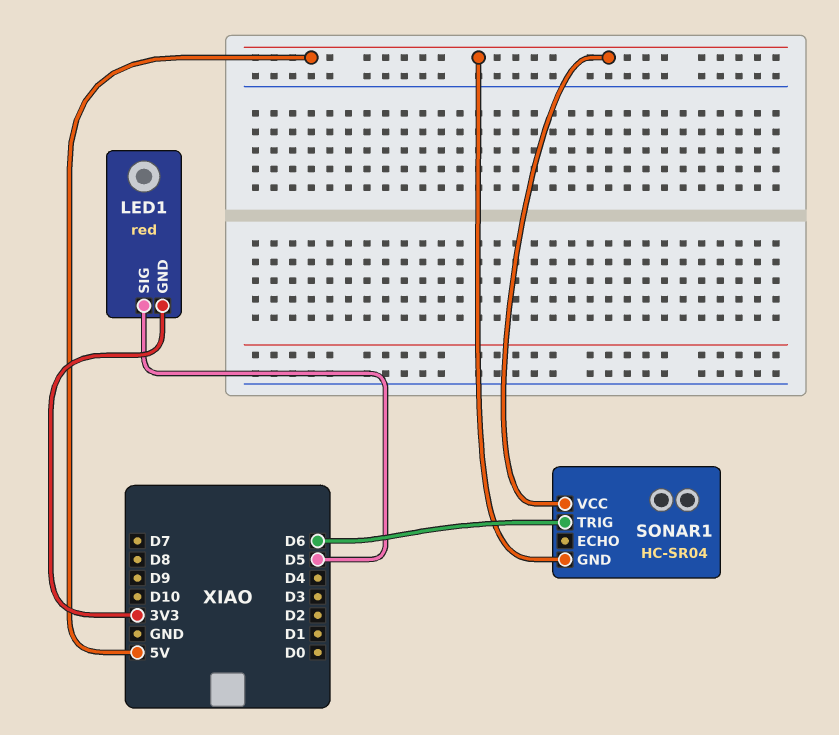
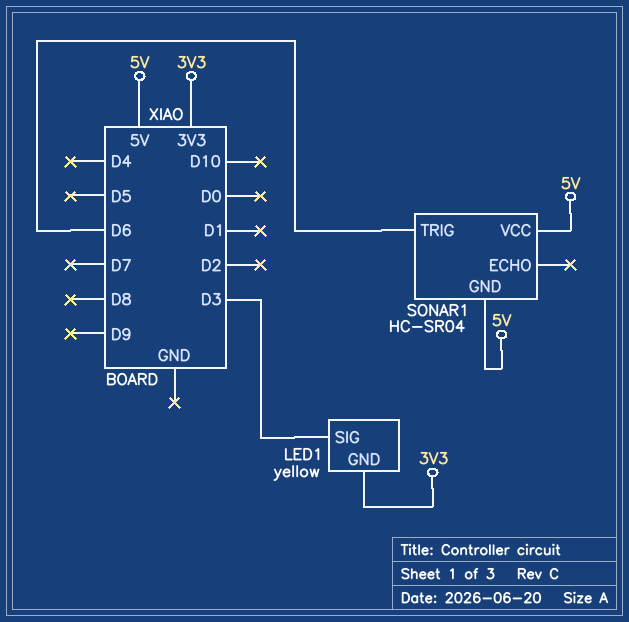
LED1: red -> yellow
LED1 pin SIG: D5 -> D3

